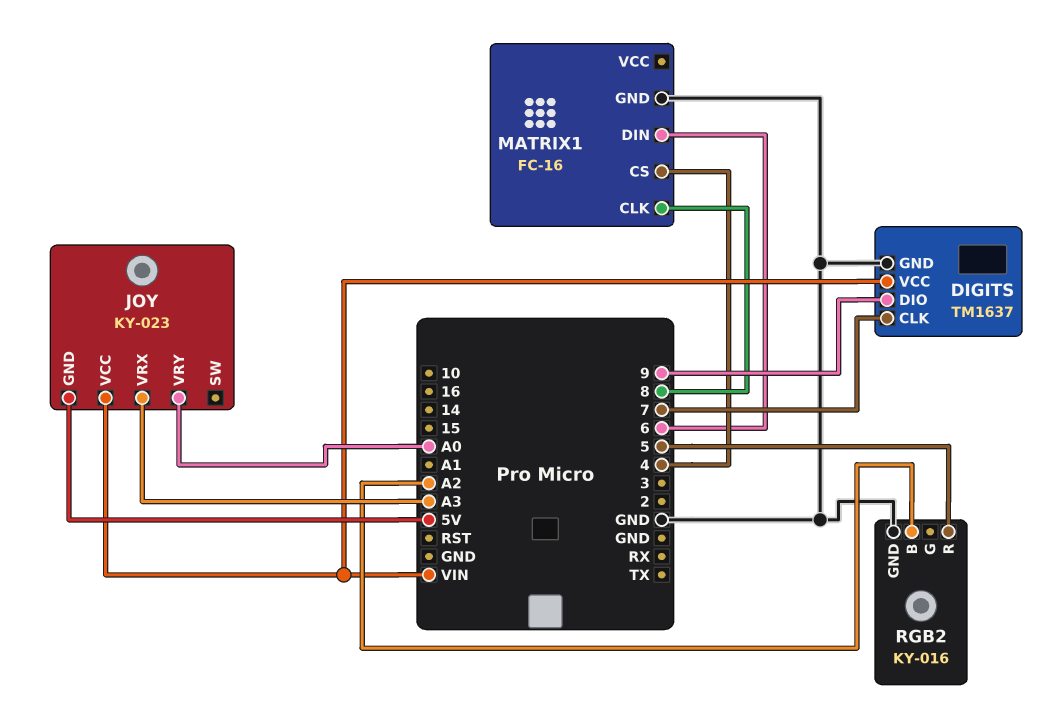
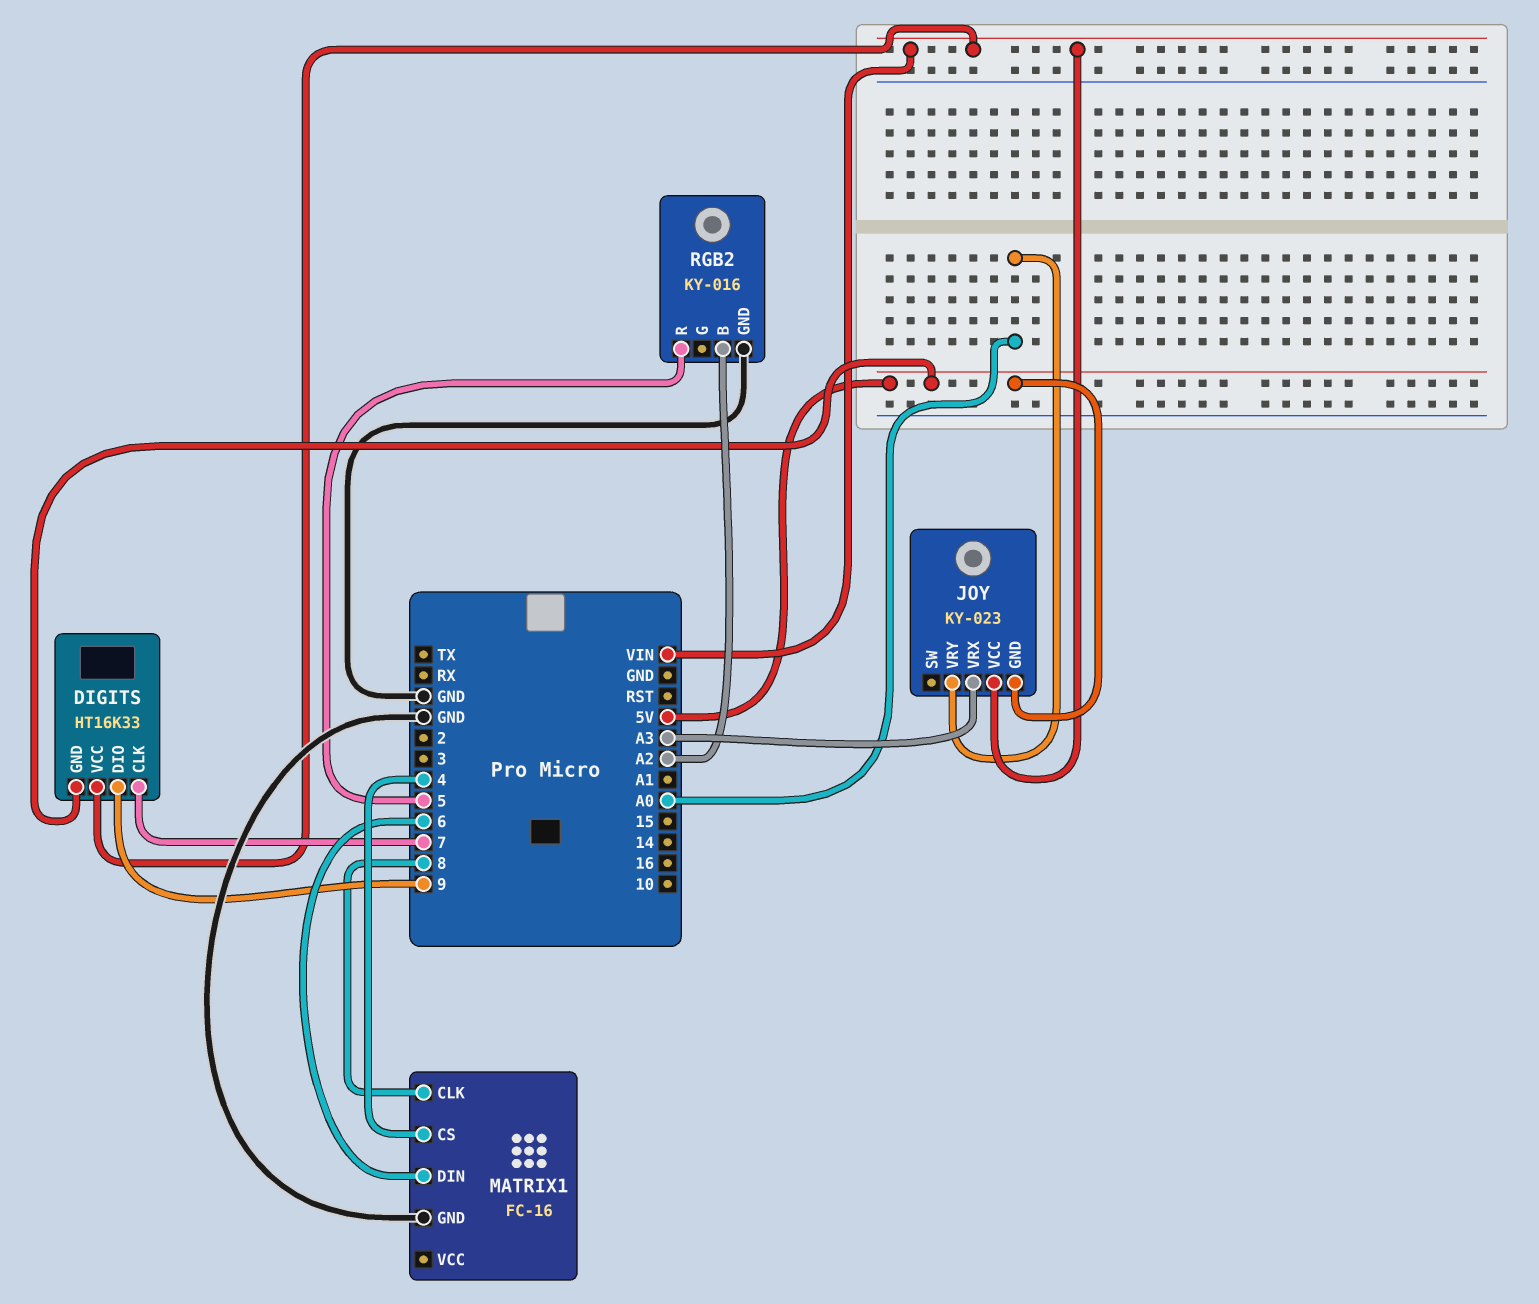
DIGITS: TM1637 -> HT16K33
DIGITS pin GND: GND -> 5V

